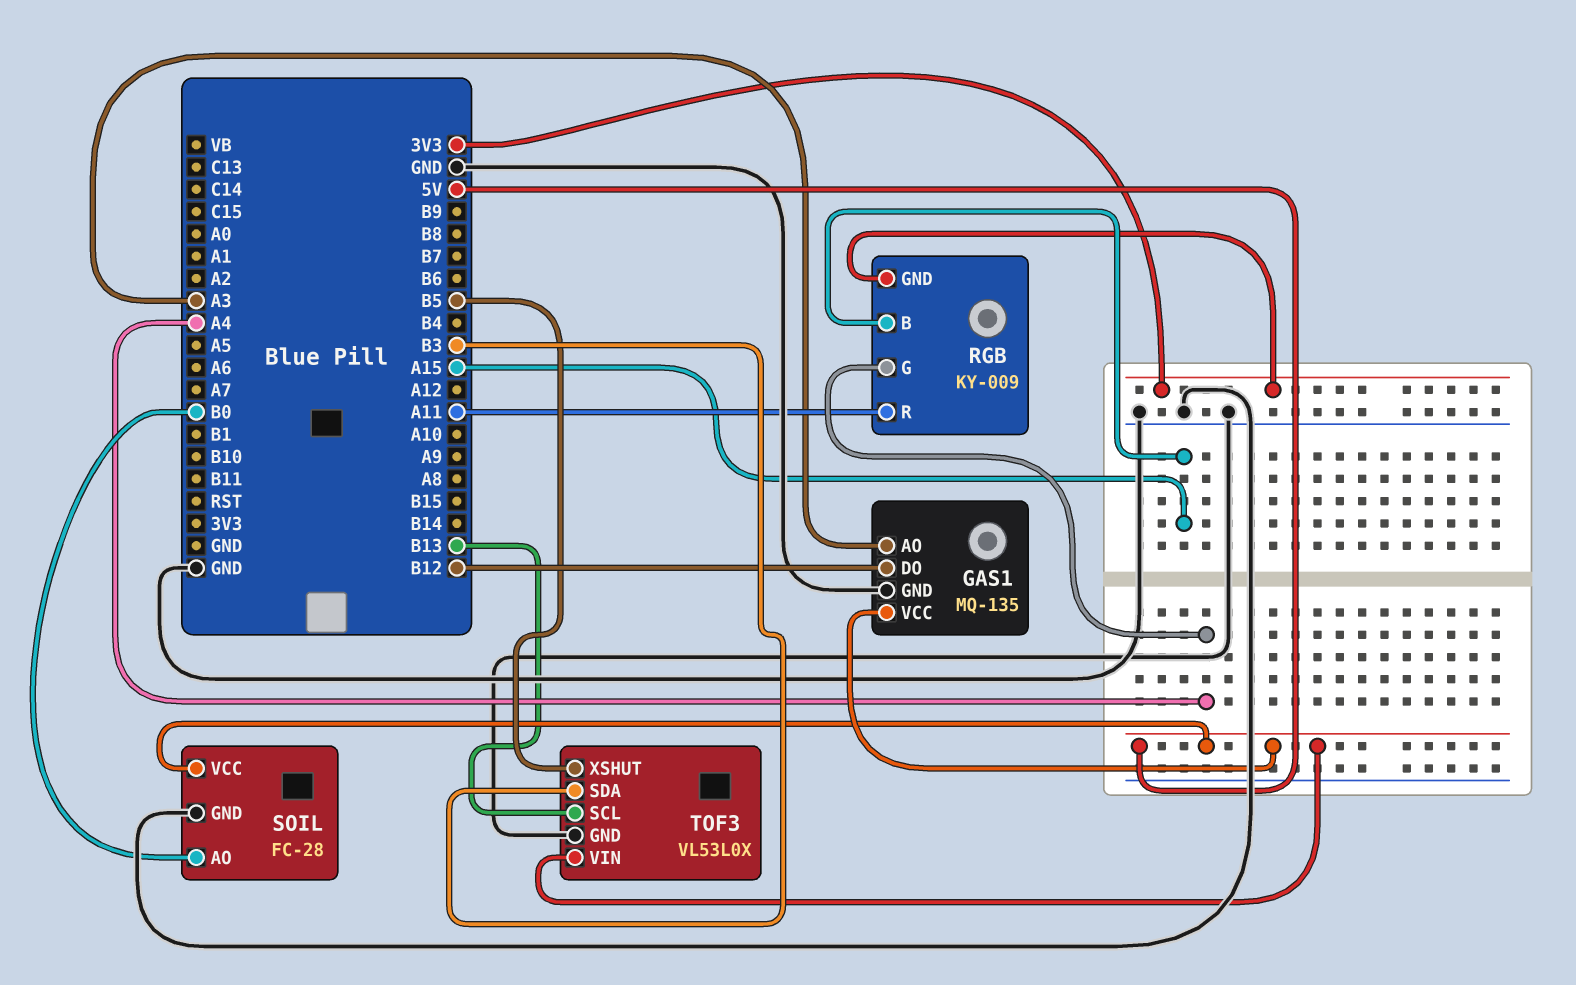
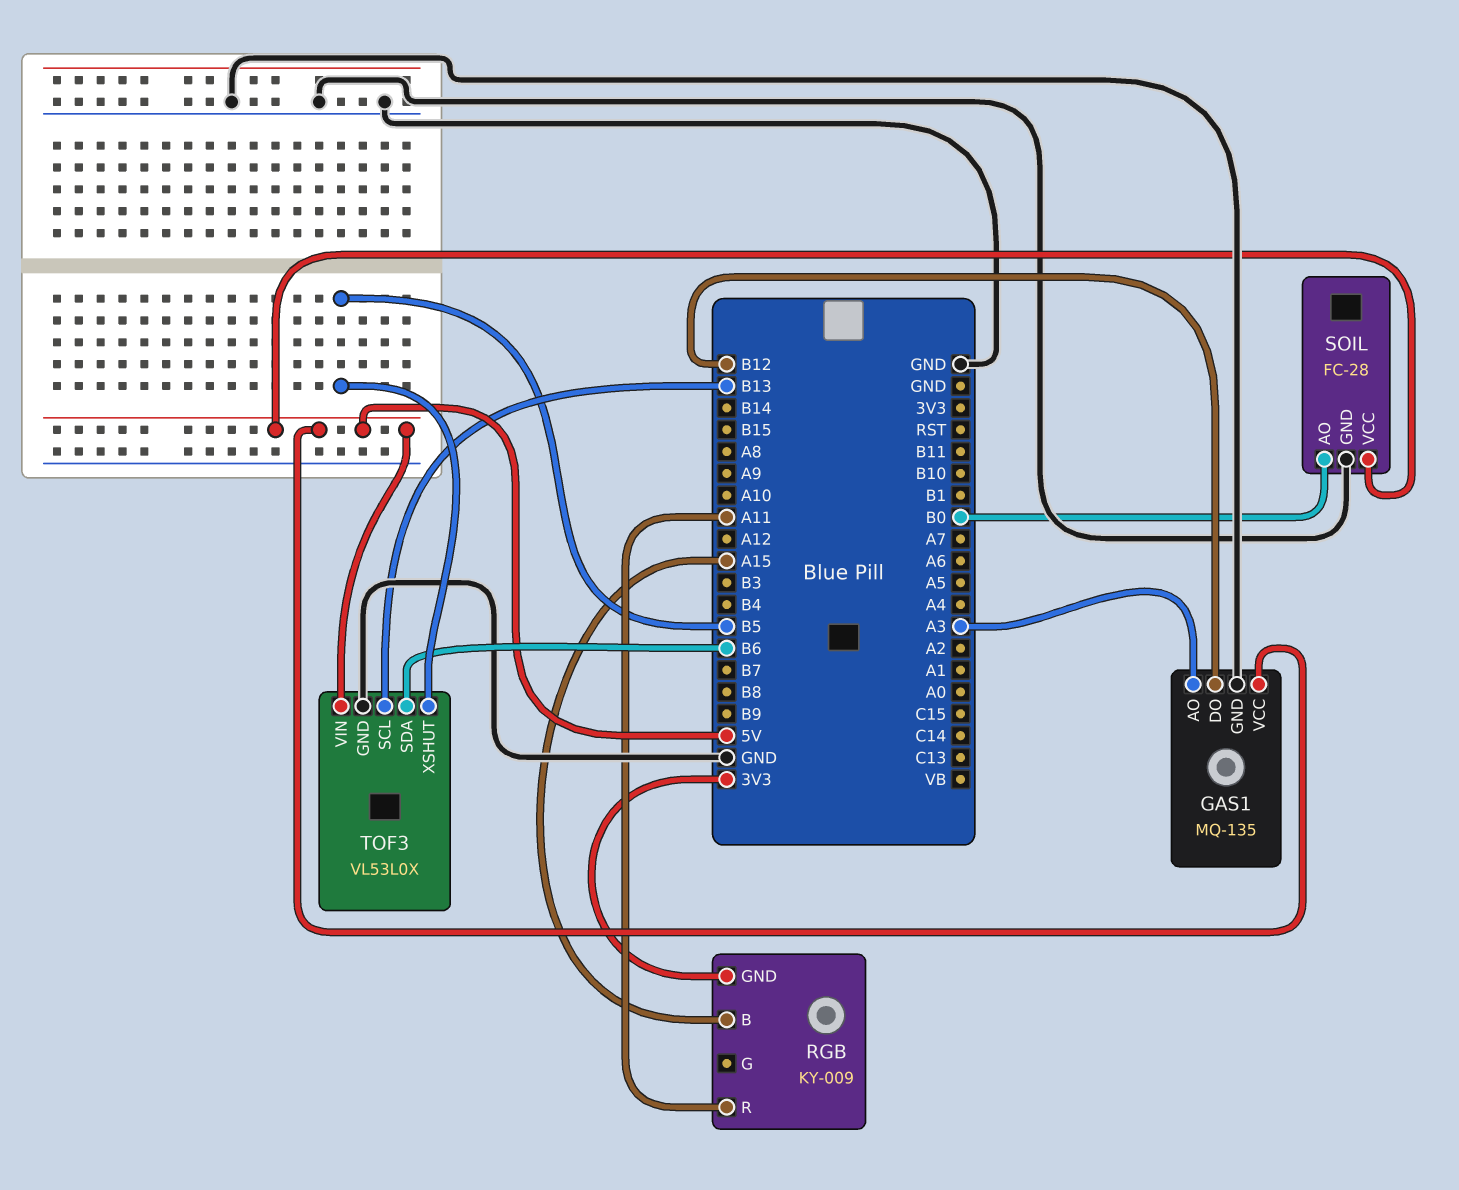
RGB pin G: A4 -> none
TOF3 pin SDA: B3 -> B6

